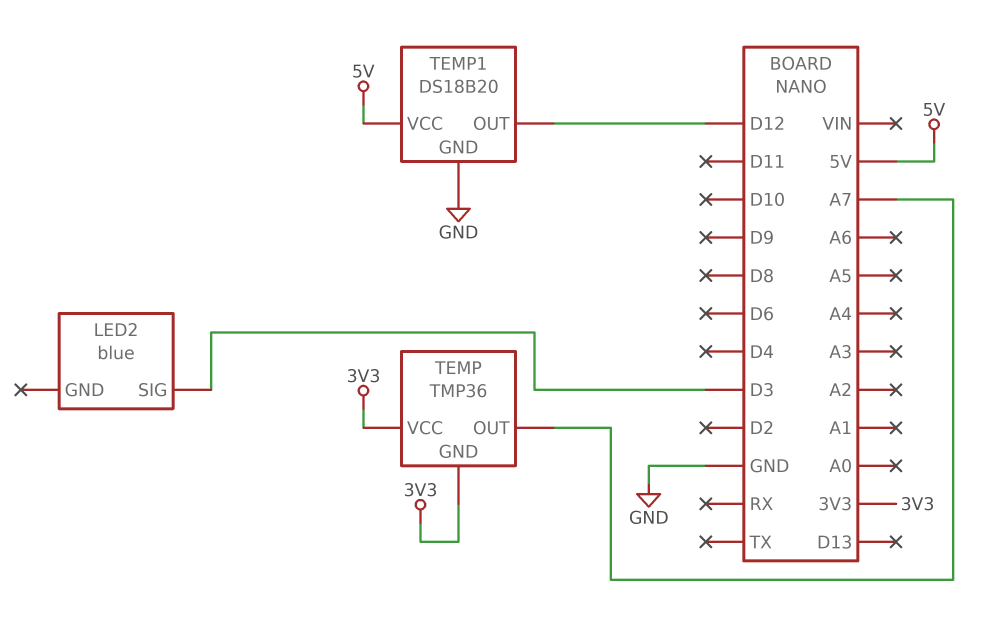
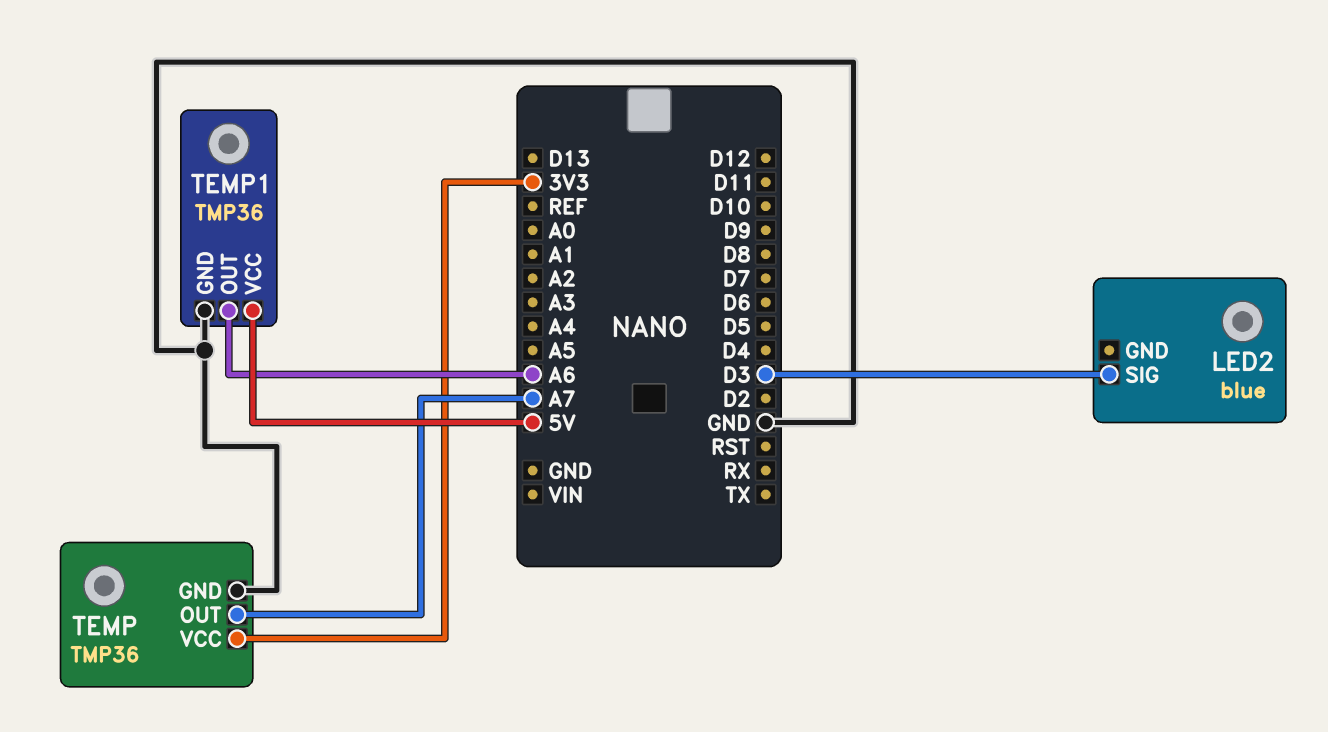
TEMP pin GND: 3V3 -> GND
TEMP1: DS18B20 -> TMP36
TEMP1 pin OUT: D12 -> A6

